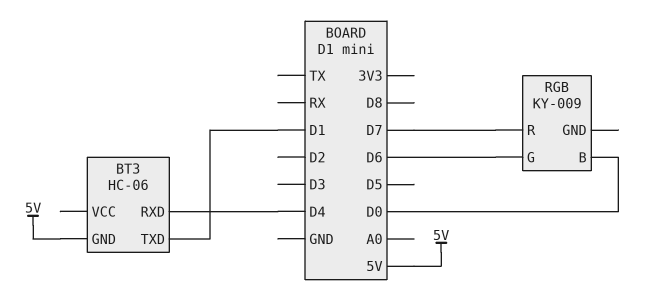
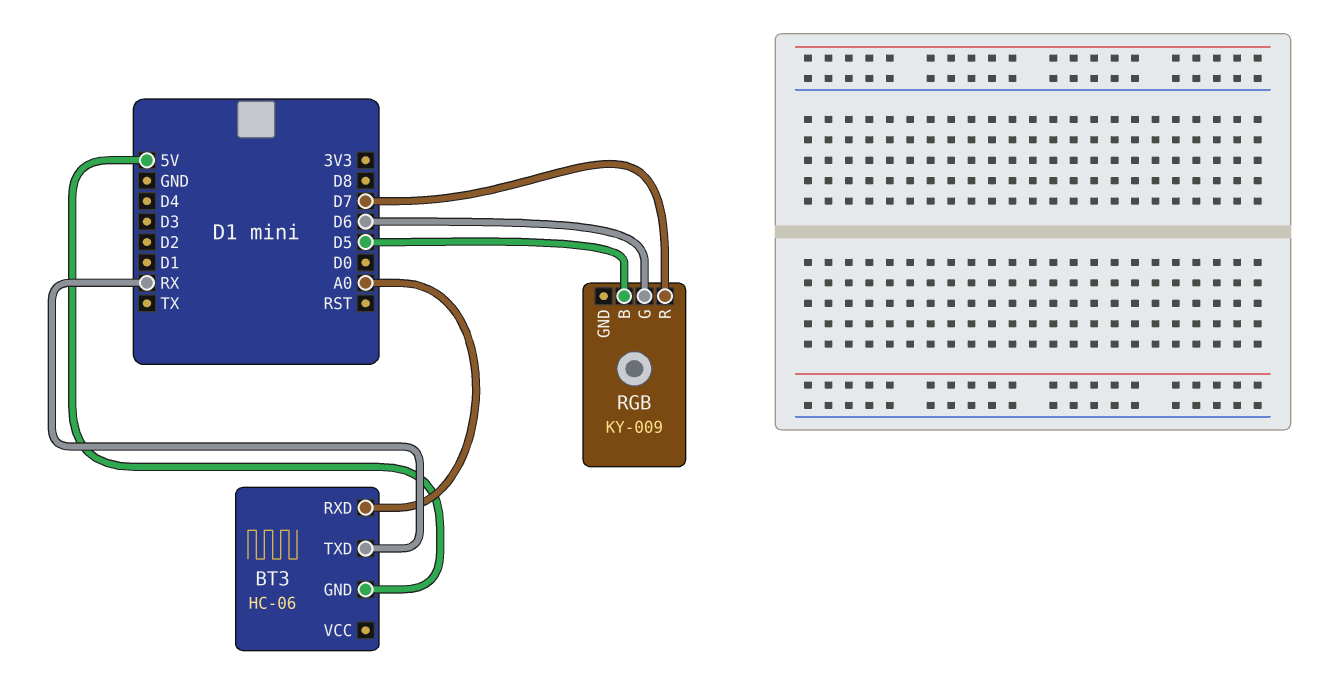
BT3 pin RXD: D4 -> A0
BT3 pin TXD: D1 -> RX
RGB pin B: D0 -> D5

